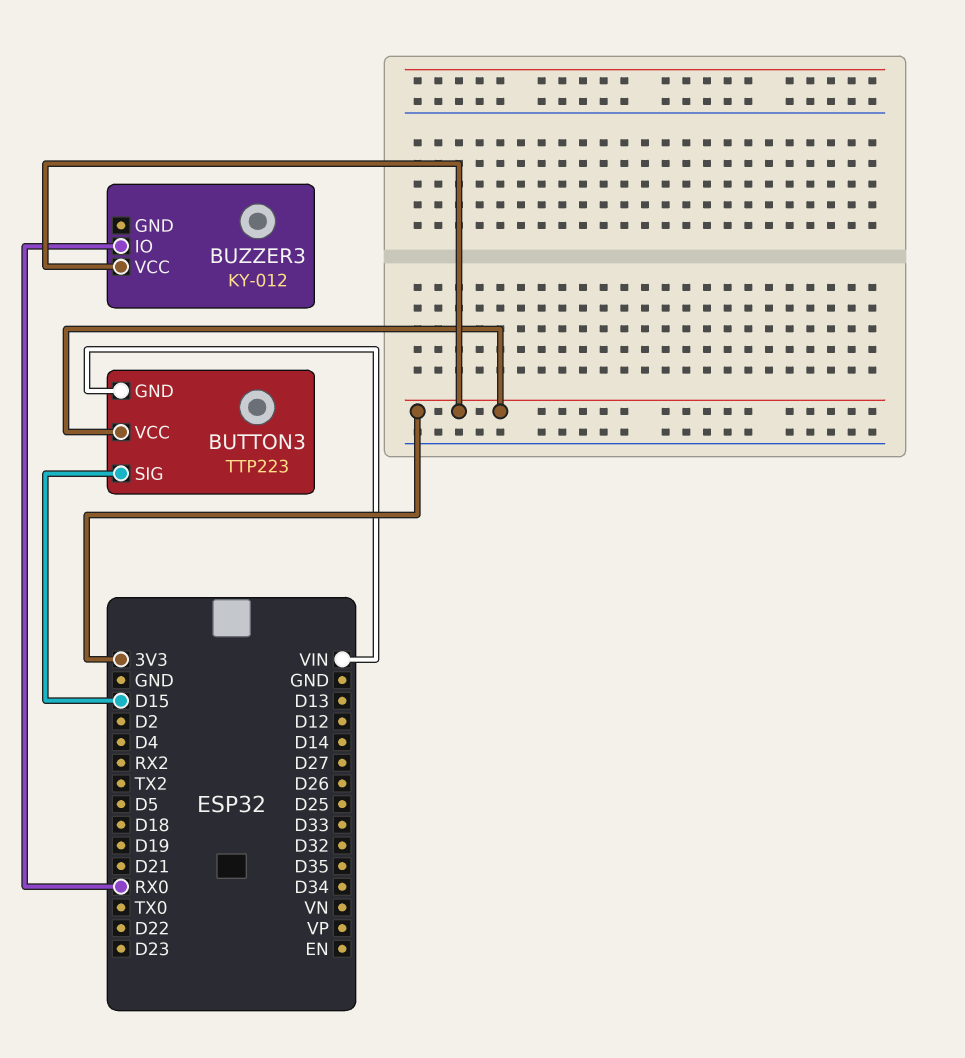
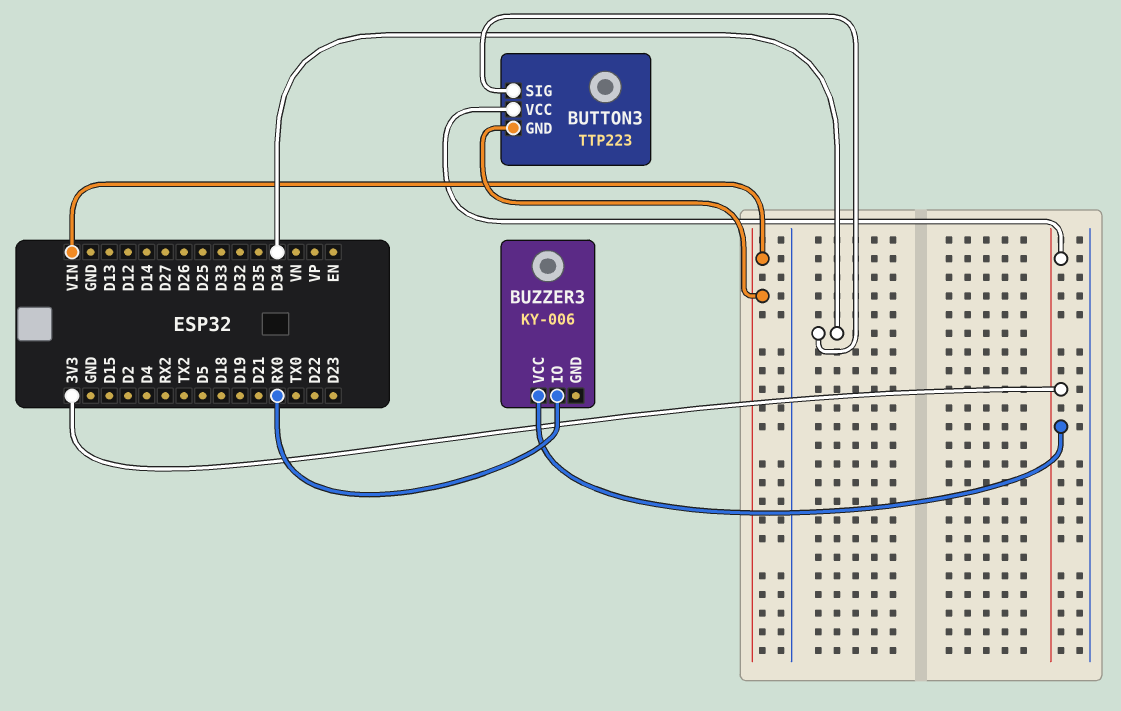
BUTTON3 pin SIG: D15 -> D34
BUZZER3: KY-012 -> KY-006

